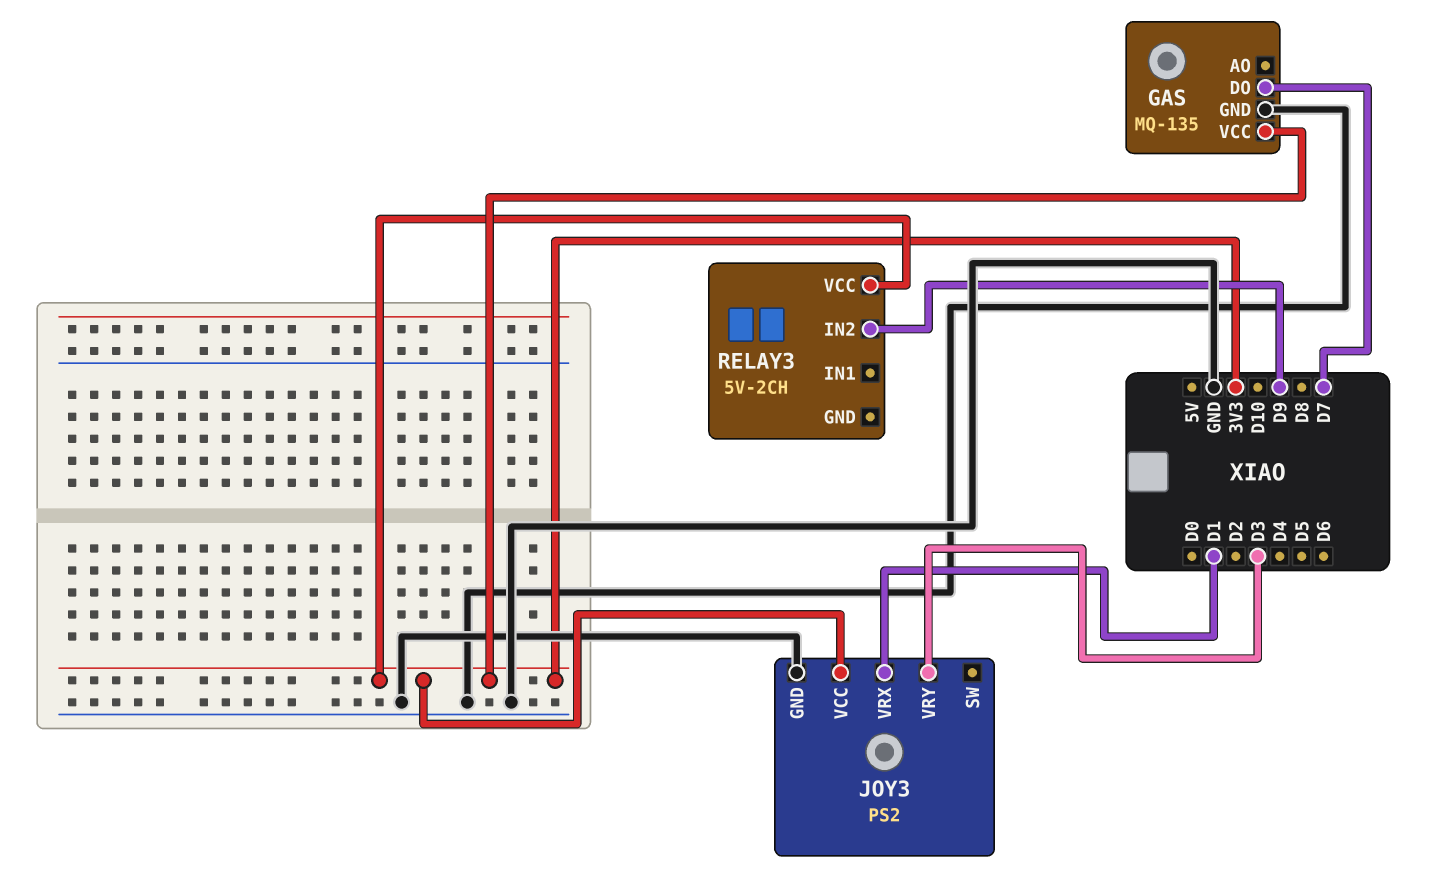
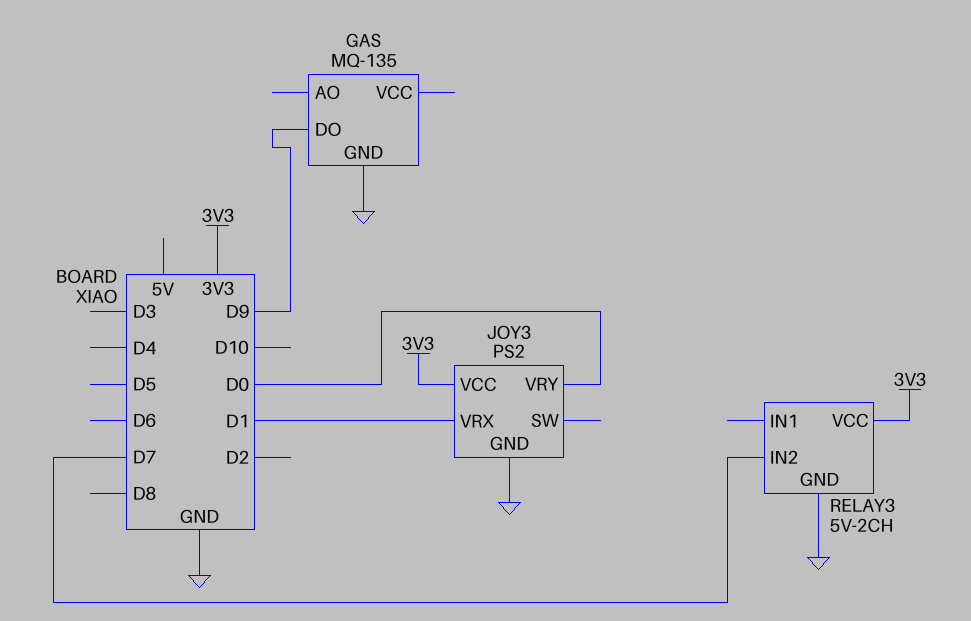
GAS pin DO: D7 -> D9
GAS pin VCC: 3V3 -> none
JOY3 pin VRY: D3 -> D0
RELAY3 pin GND: none -> GND
RELAY3 pin IN2: D9 -> D7

